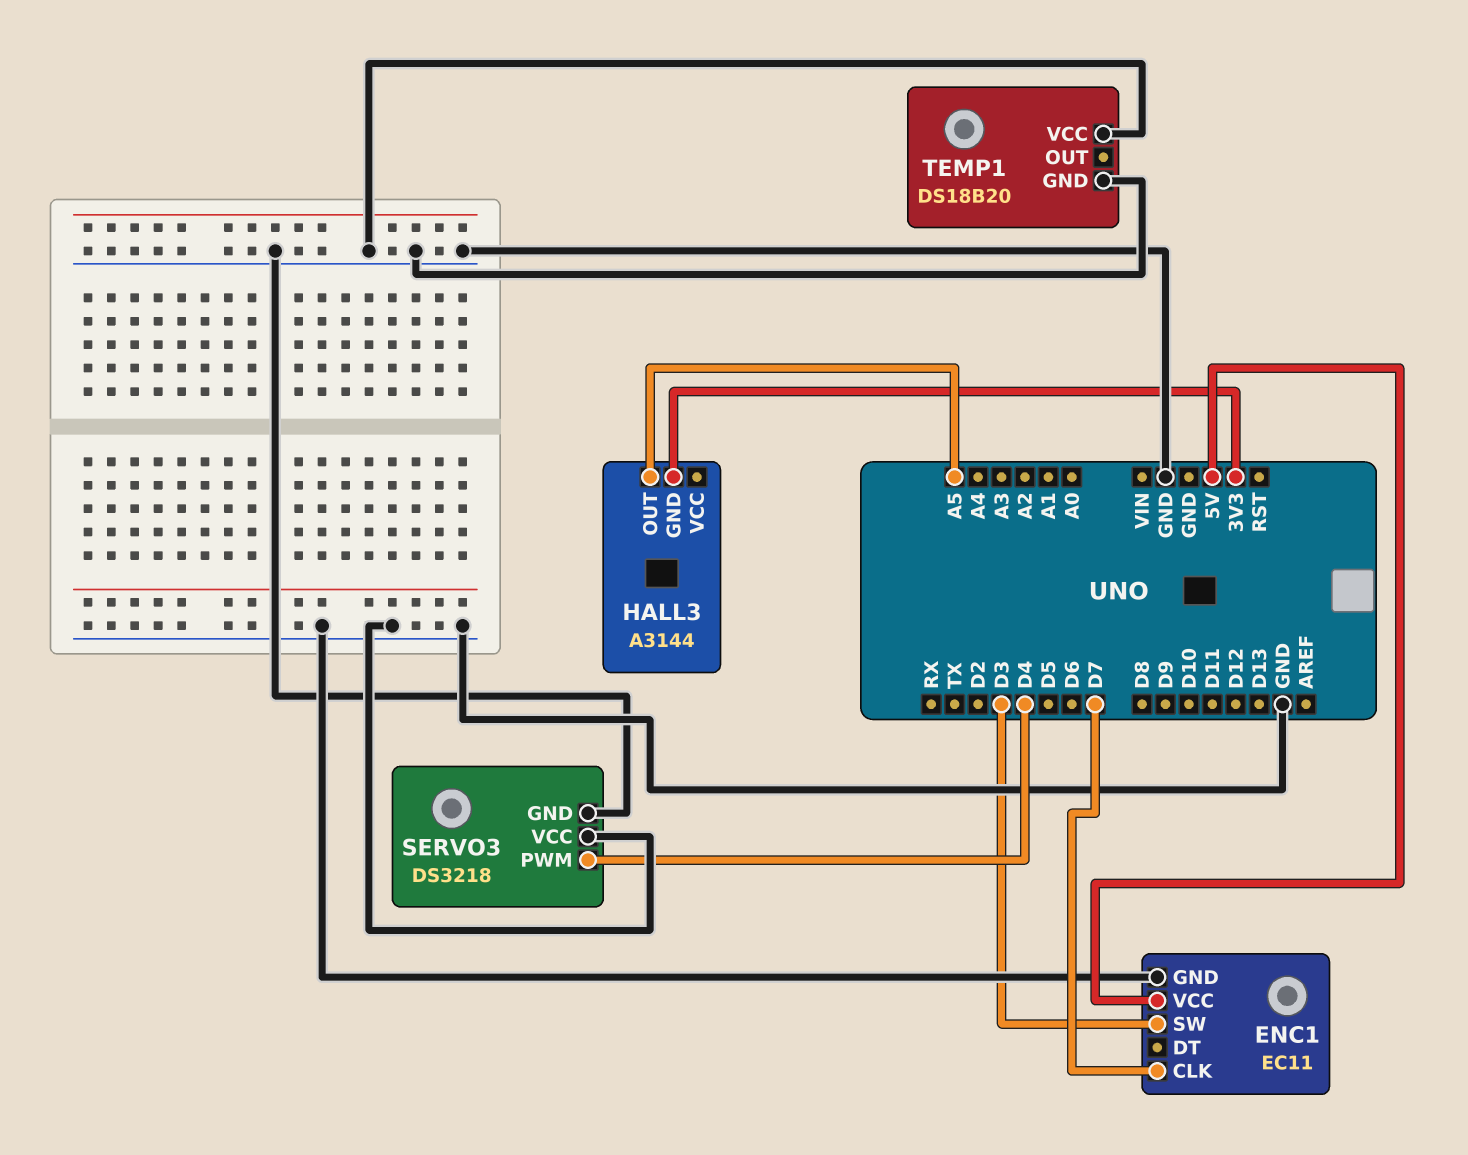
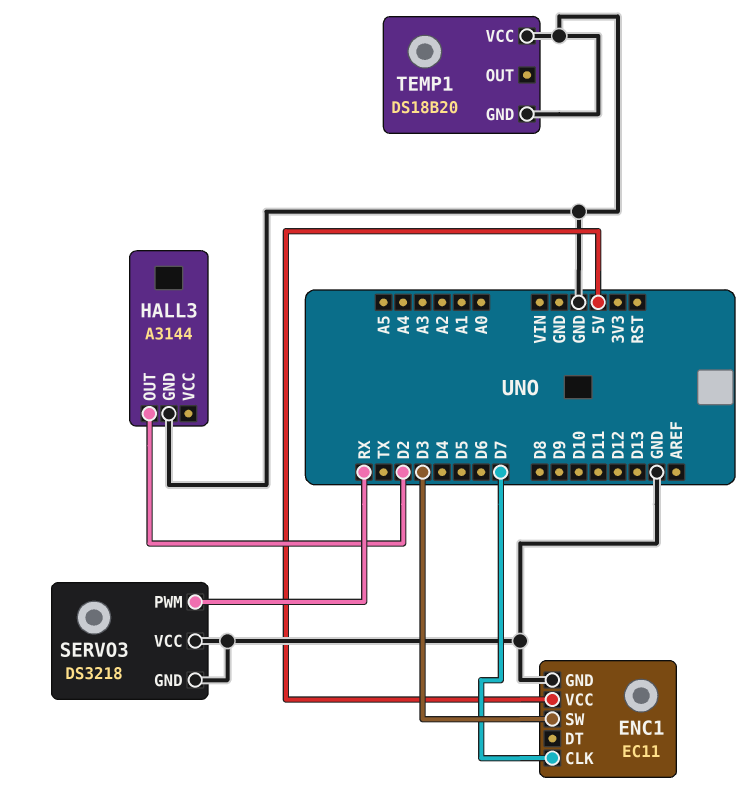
HALL3 pin GND: 3V3 -> GND
HALL3 pin OUT: A5 -> D2
SERVO3 pin PWM: D4 -> RX

